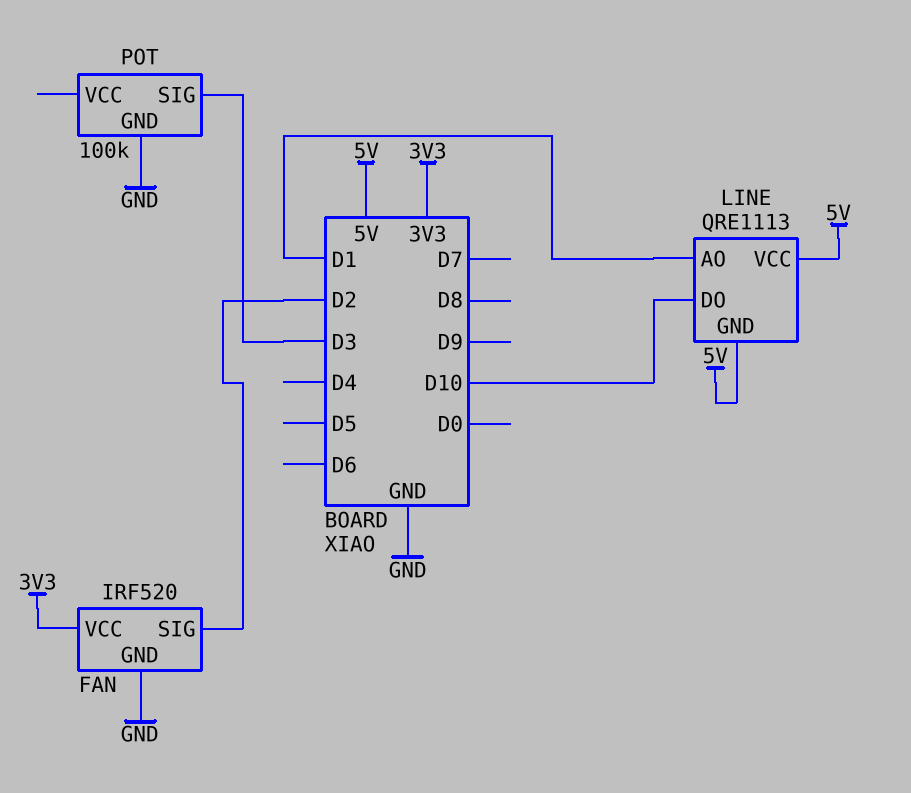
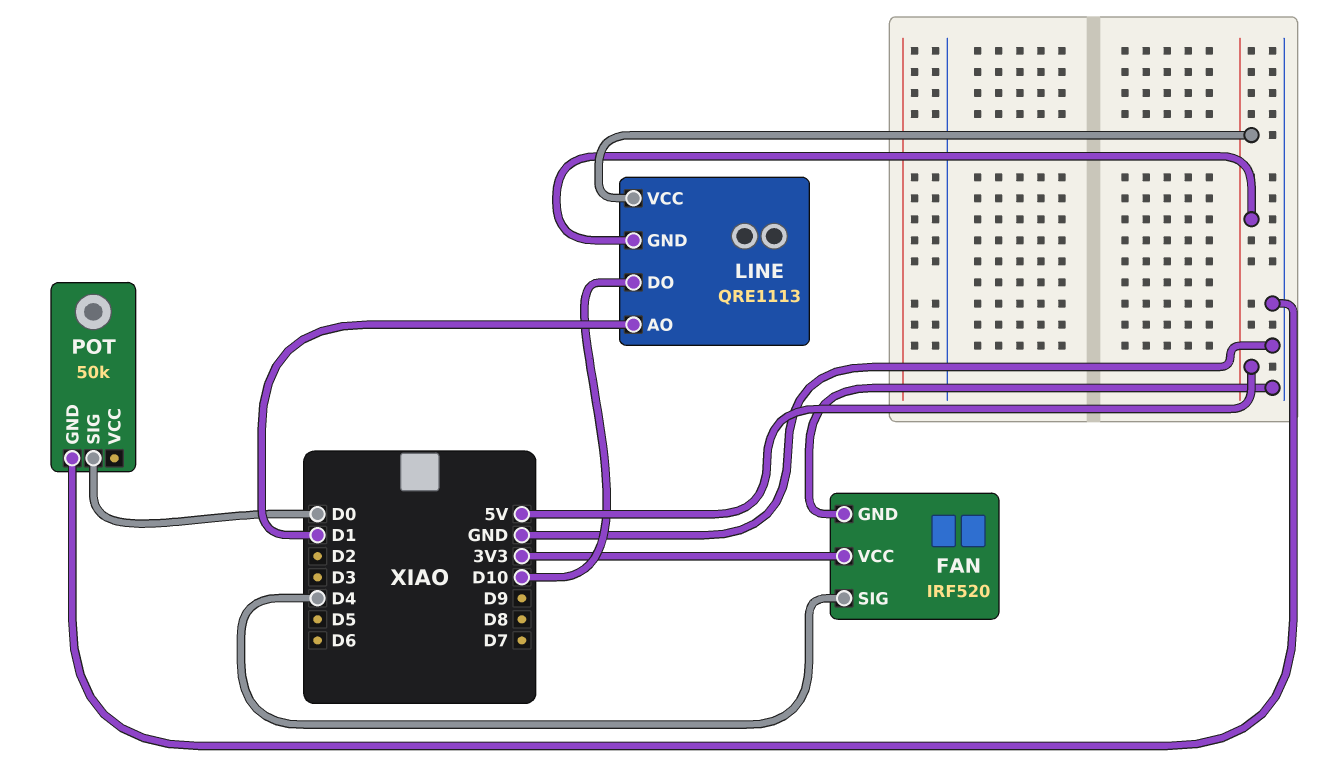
FAN pin SIG: D2 -> D4
POT: 100k -> 50k
POT pin SIG: D3 -> D0

